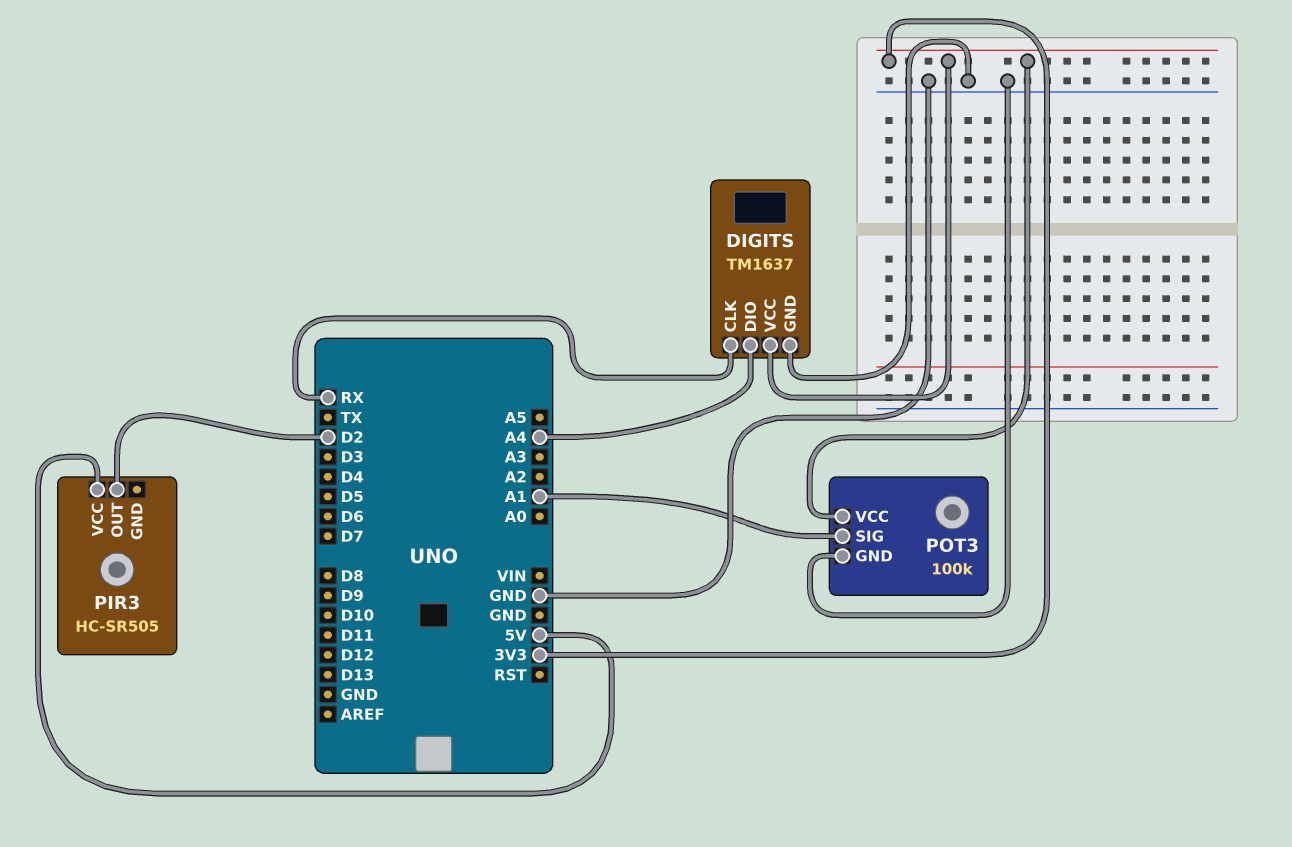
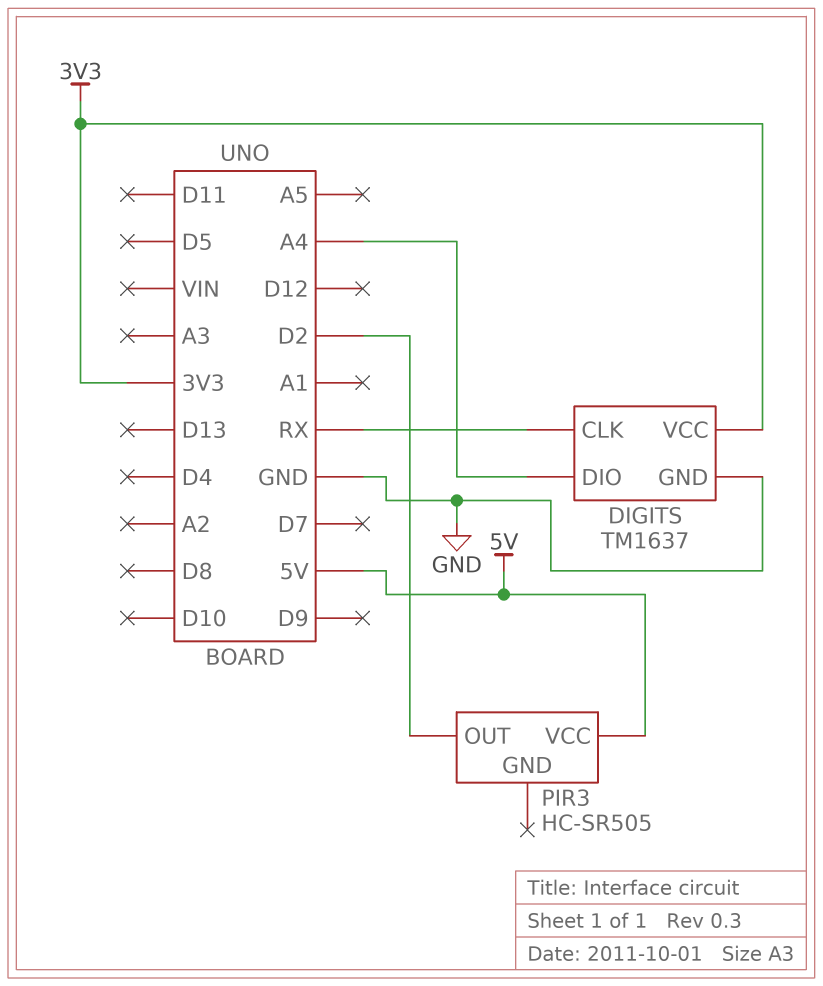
POT3: 100k -> none
POT3 pin GND: GND -> none
POT3 pin SIG: A1 -> none
POT3 pin VCC: 3V3 -> none

